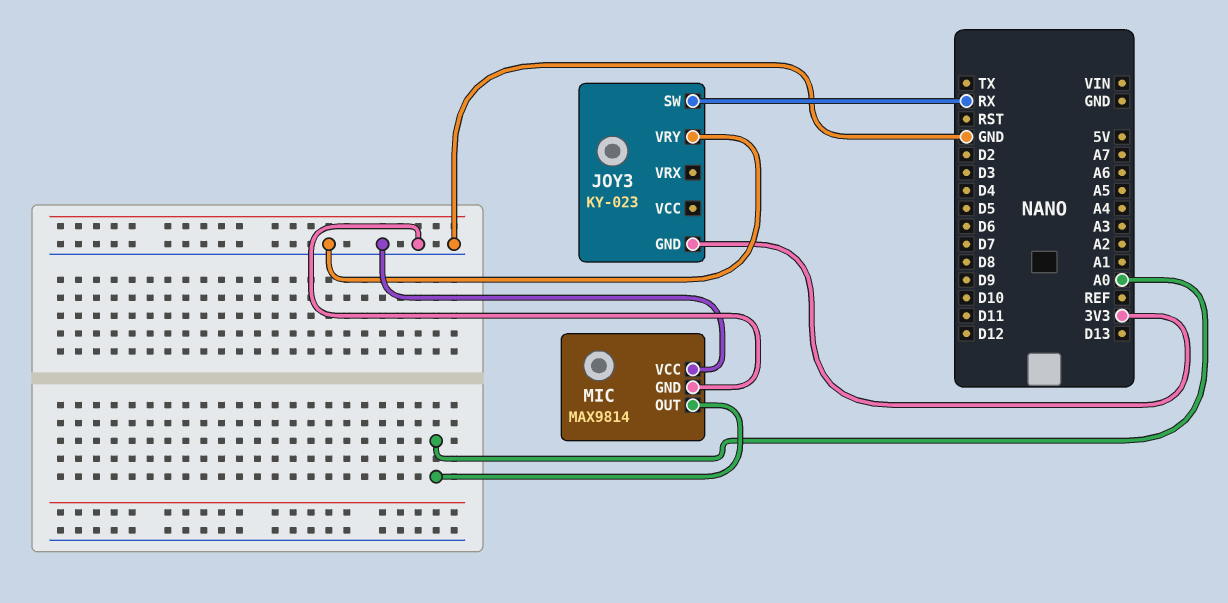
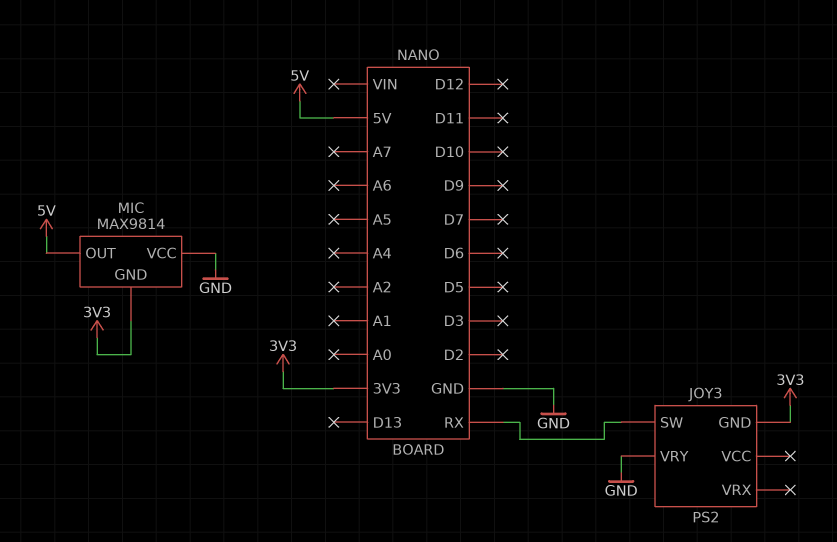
JOY3: KY-023 -> PS2
MIC pin GND: GND -> 3V3
MIC pin OUT: A0 -> 5V

